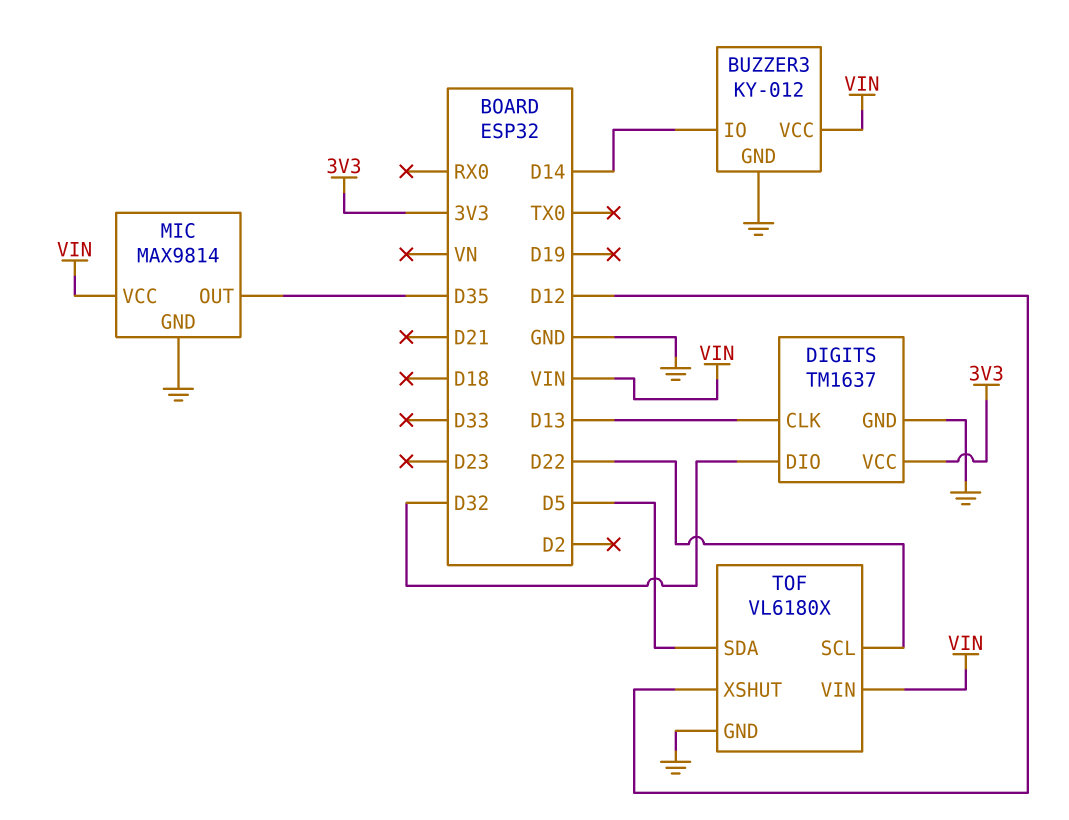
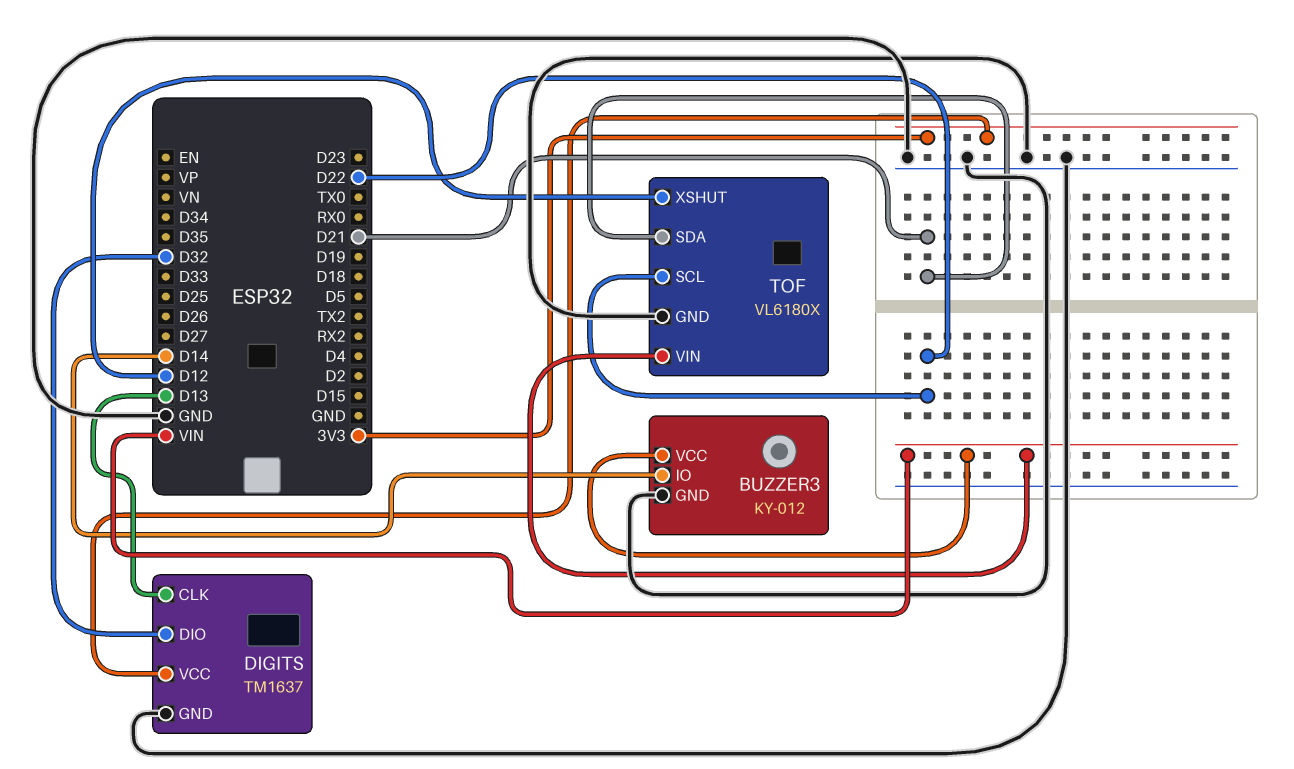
MIC: MAX9814 -> none
MIC pin GND: GND -> none
MIC pin OUT: D35 -> none
MIC pin VCC: VIN -> none
TOF pin SDA: D5 -> D21

